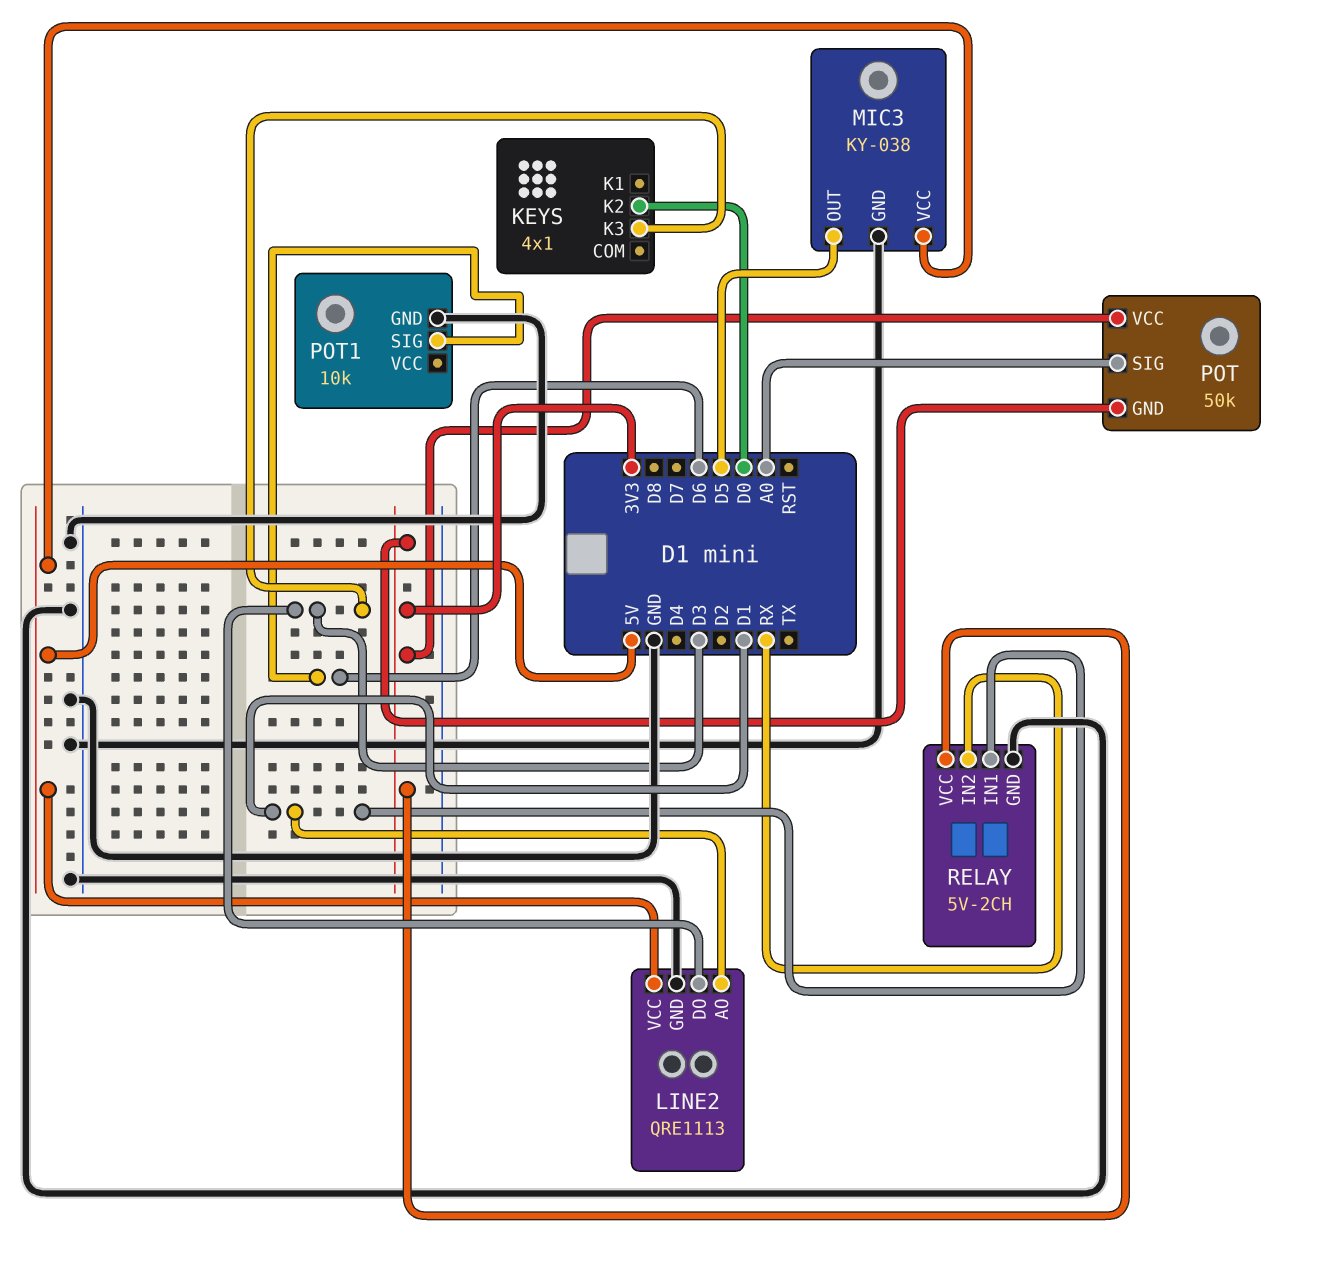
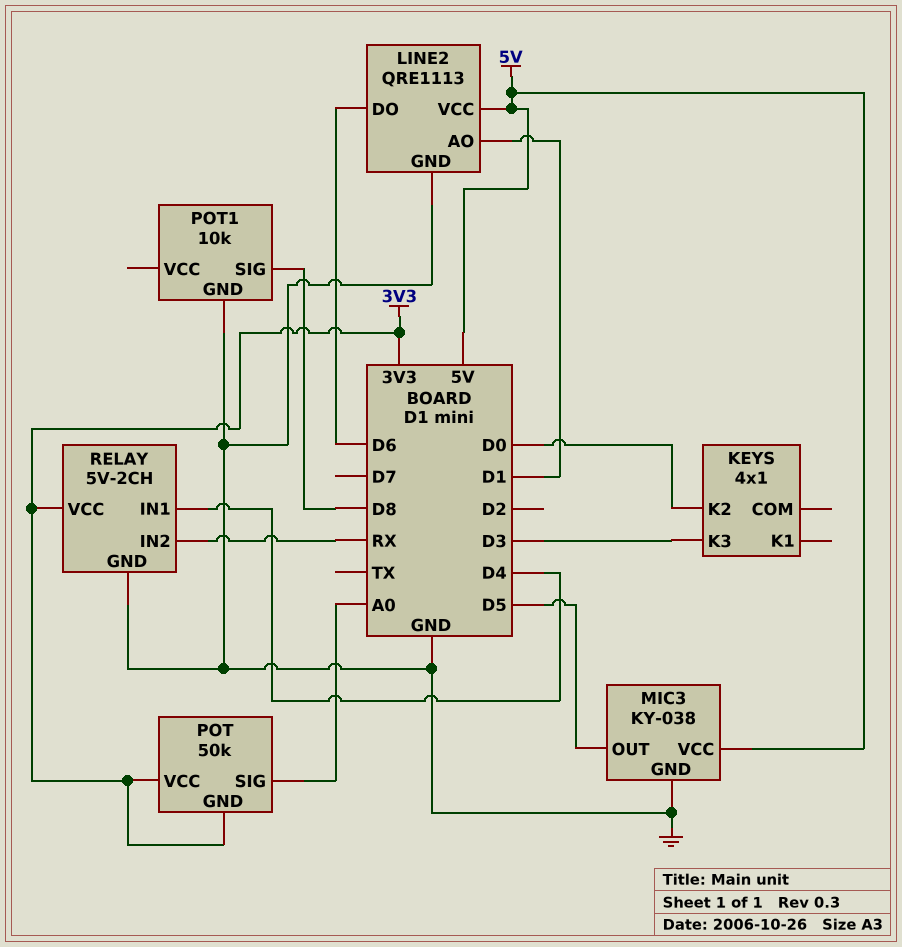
LINE2 pin DO: D3 -> D6
POT1 pin SIG: D6 -> D8
RELAY pin IN1: D1 -> D4

